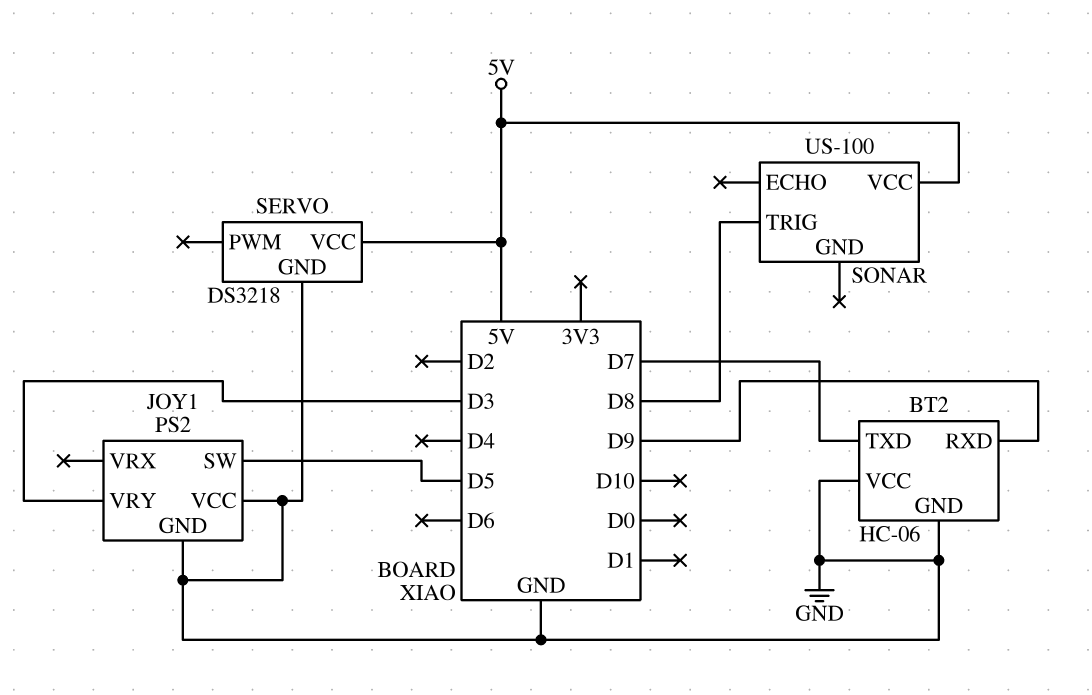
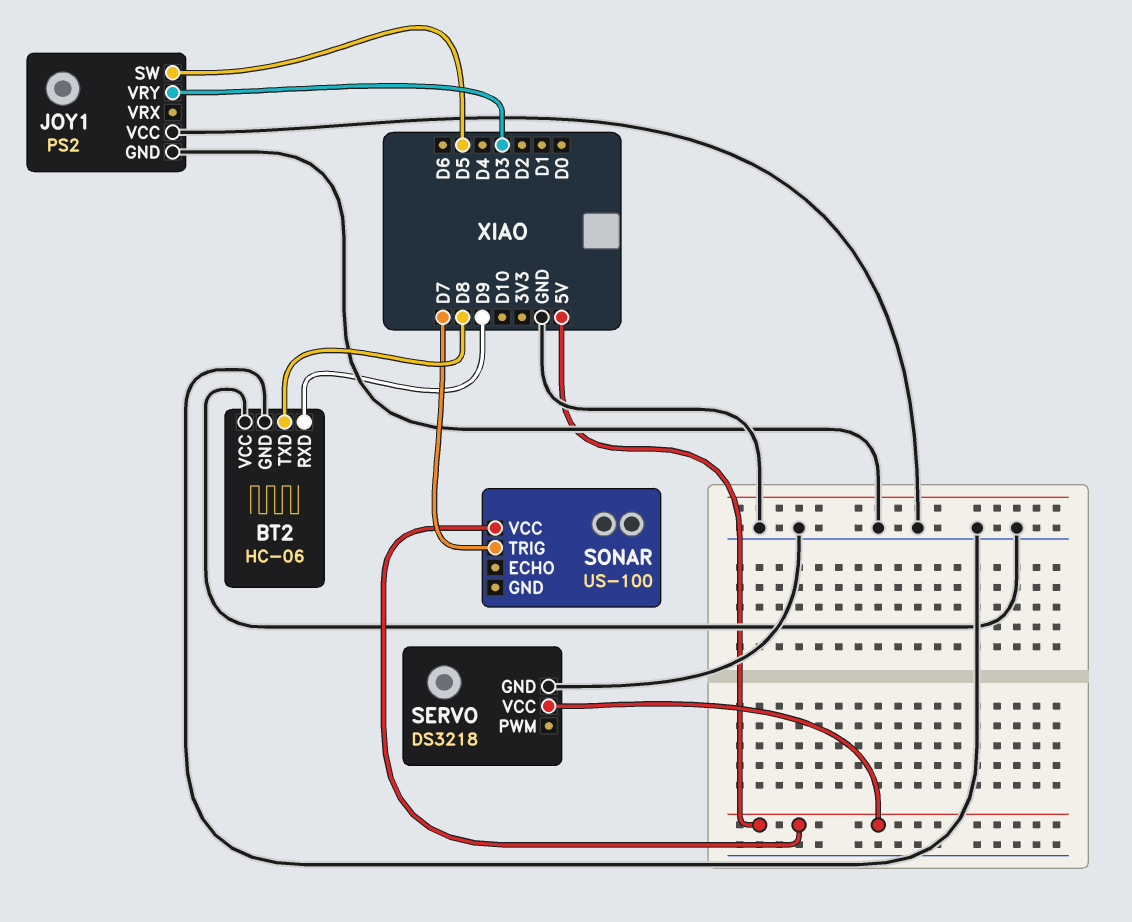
BT2 pin TXD: D7 -> D8
SONAR pin TRIG: D8 -> D7

